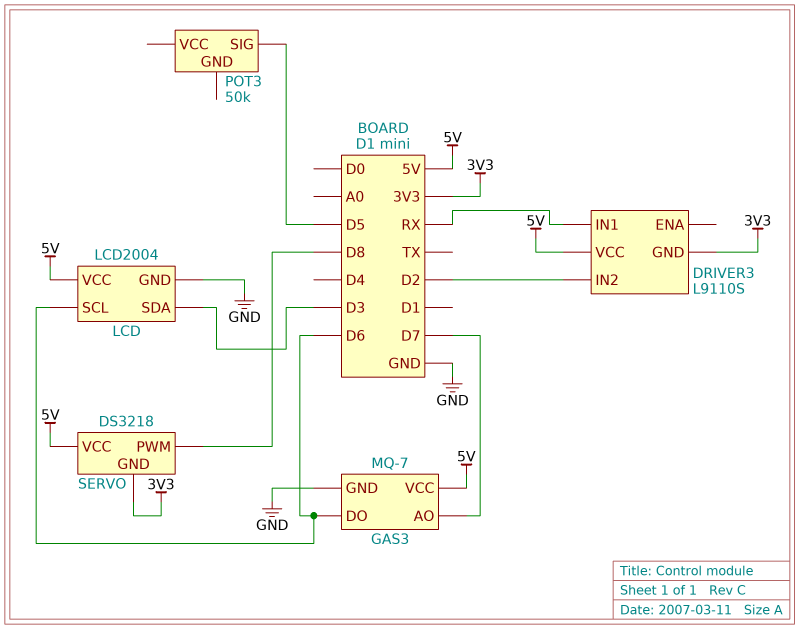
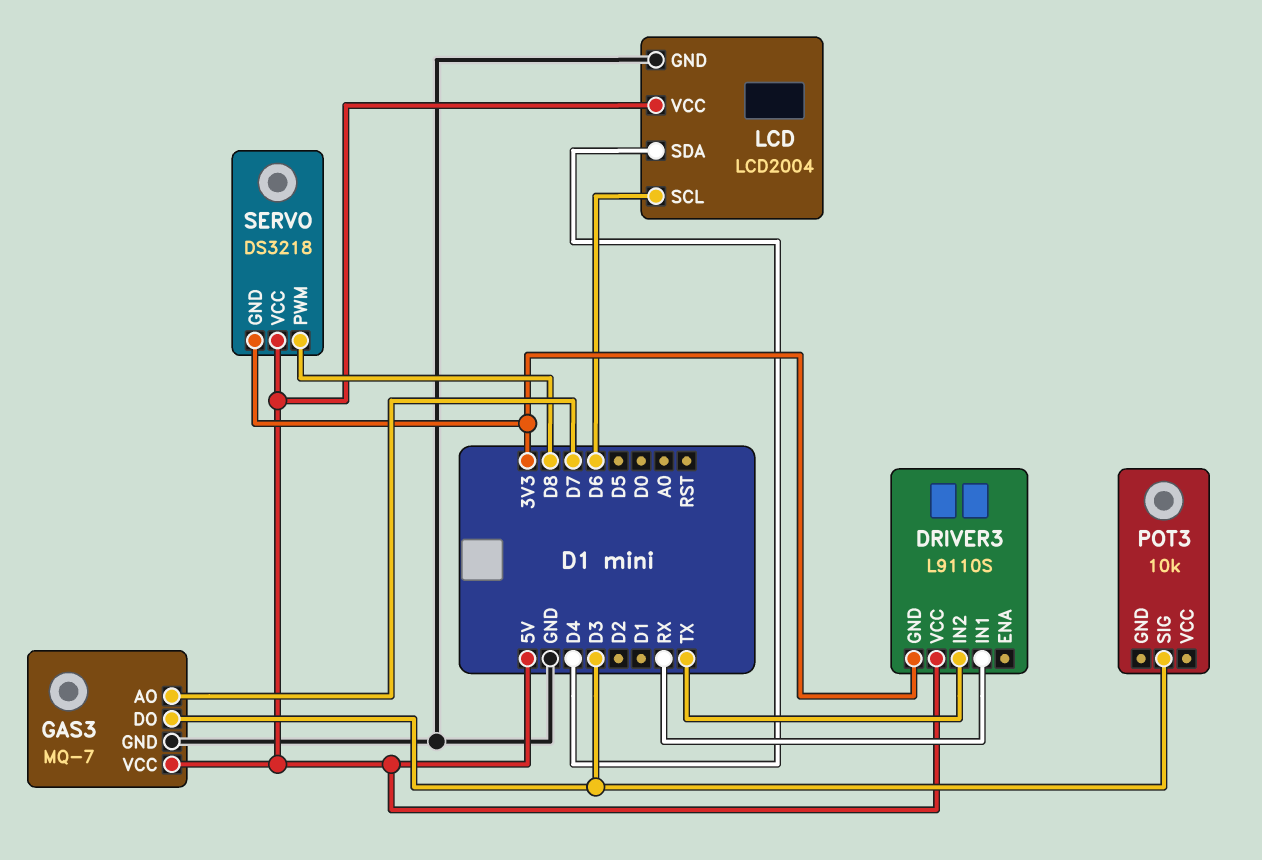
DRIVER3 pin IN2: D2 -> TX
GAS3 pin DO: D6 -> D3
LCD pin SDA: D3 -> D4
POT3: 50k -> 10k
POT3 pin SIG: D5 -> D3

